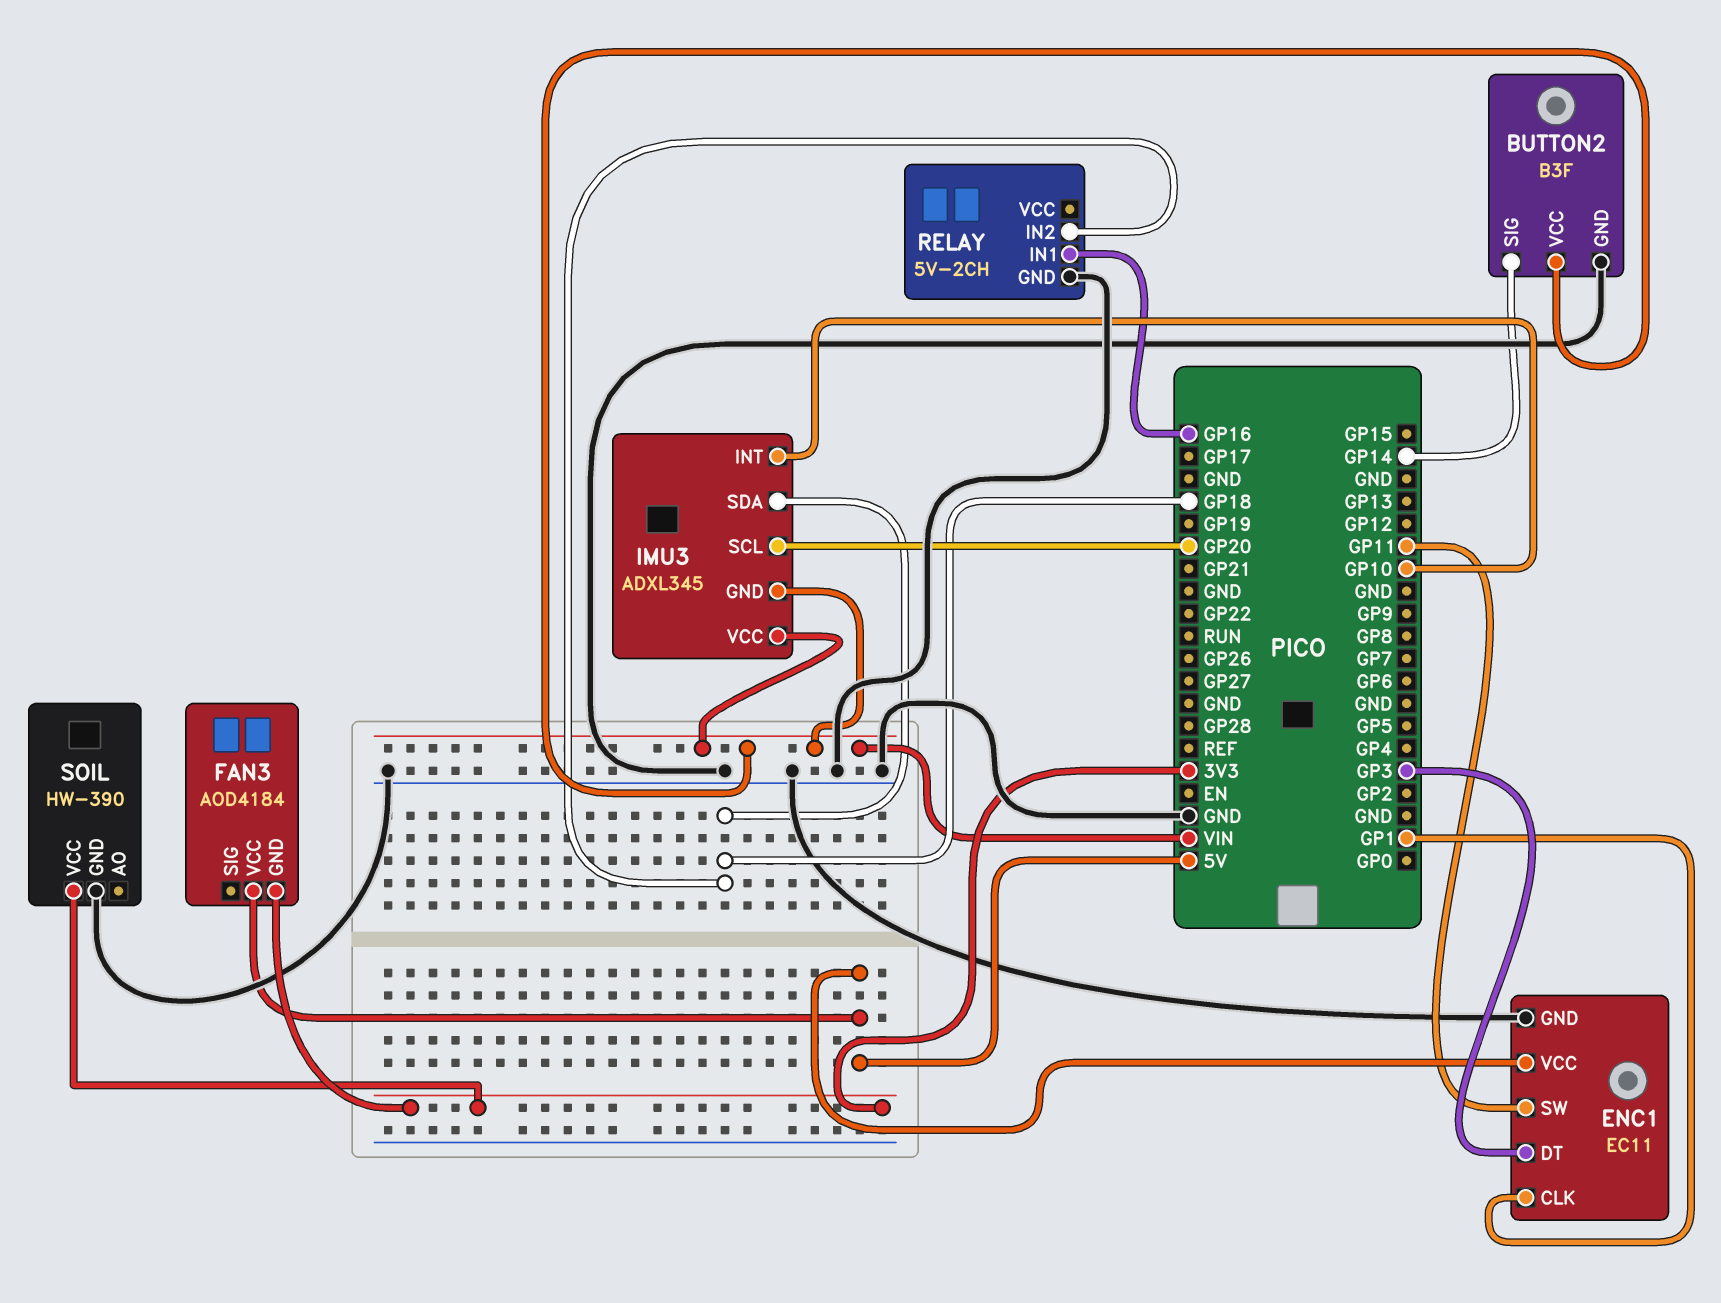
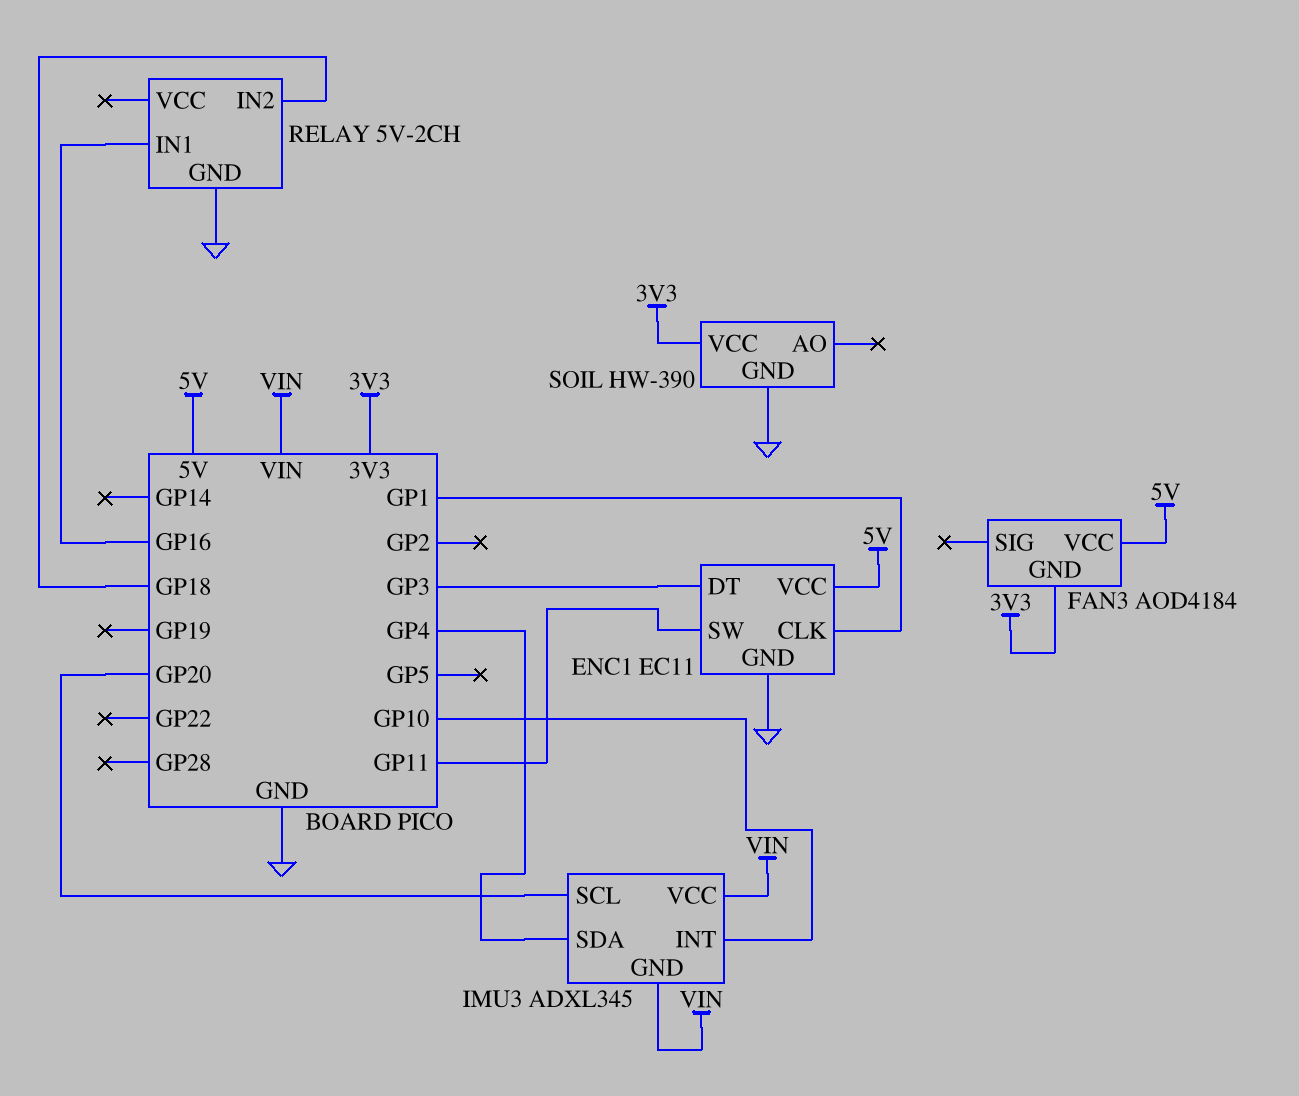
BUTTON2: B3F -> none
BUTTON2 pin GND: GND -> none
BUTTON2 pin SIG: GP14 -> none
BUTTON2 pin VCC: VIN -> none
IMU3 pin SDA: GP18 -> GP4

